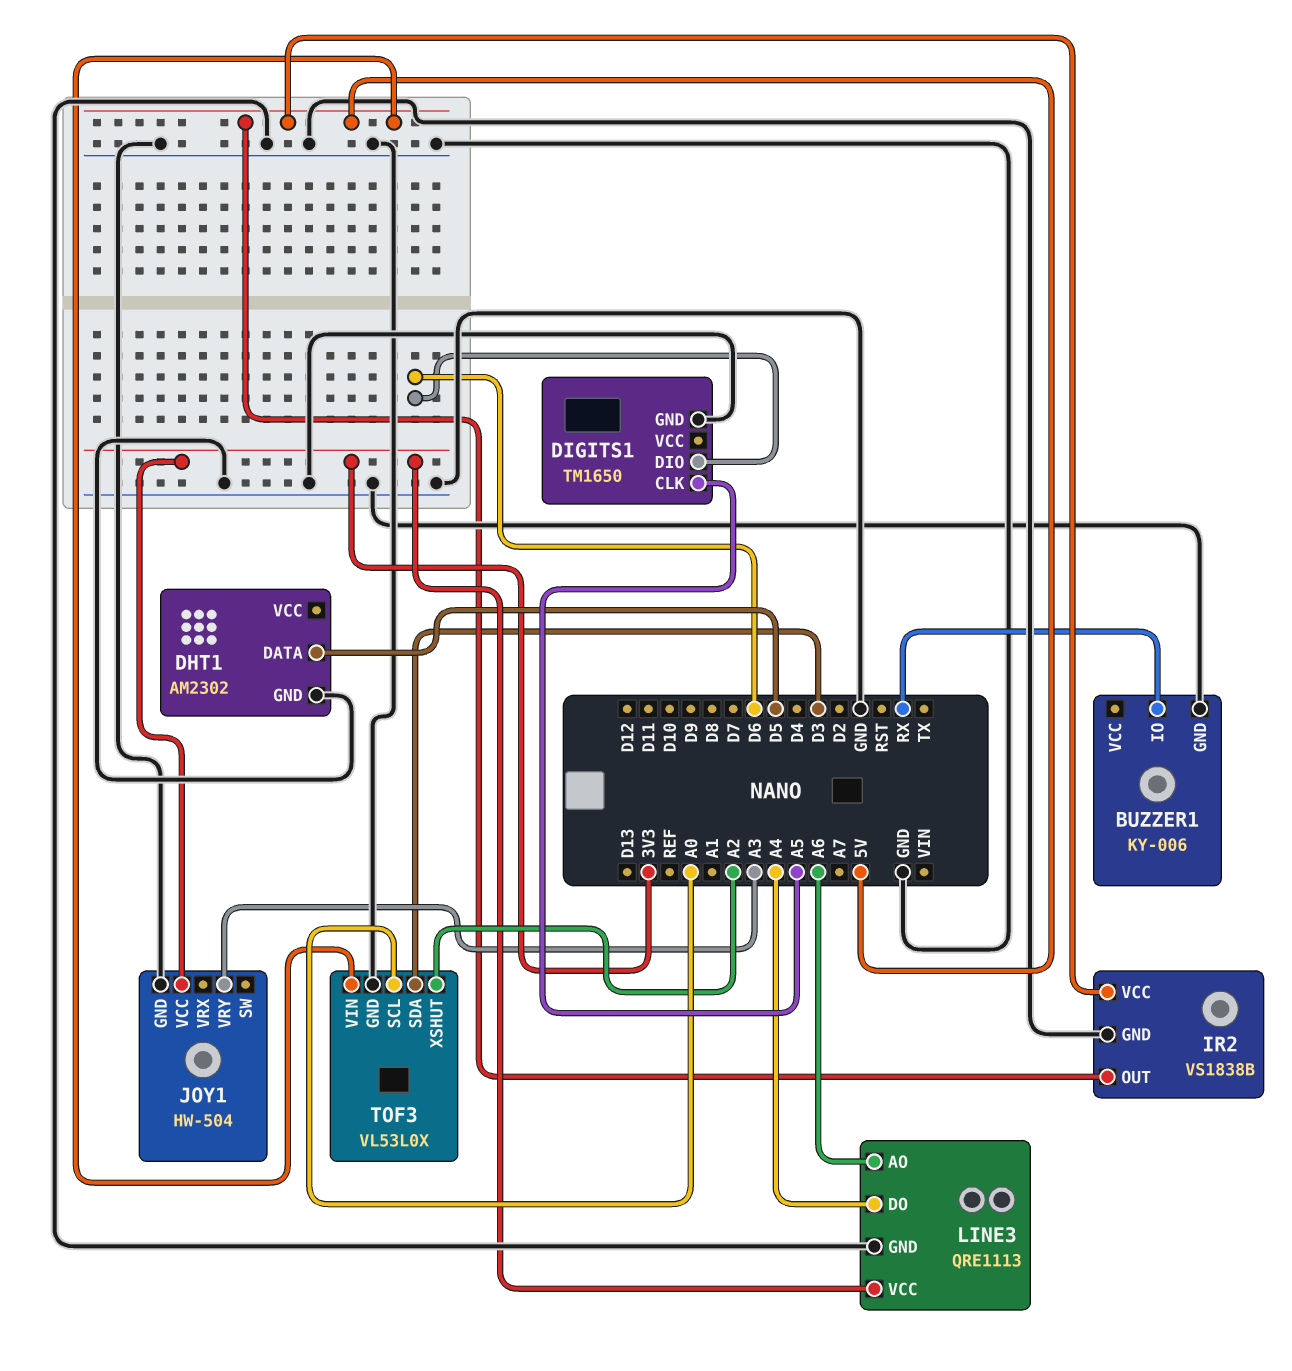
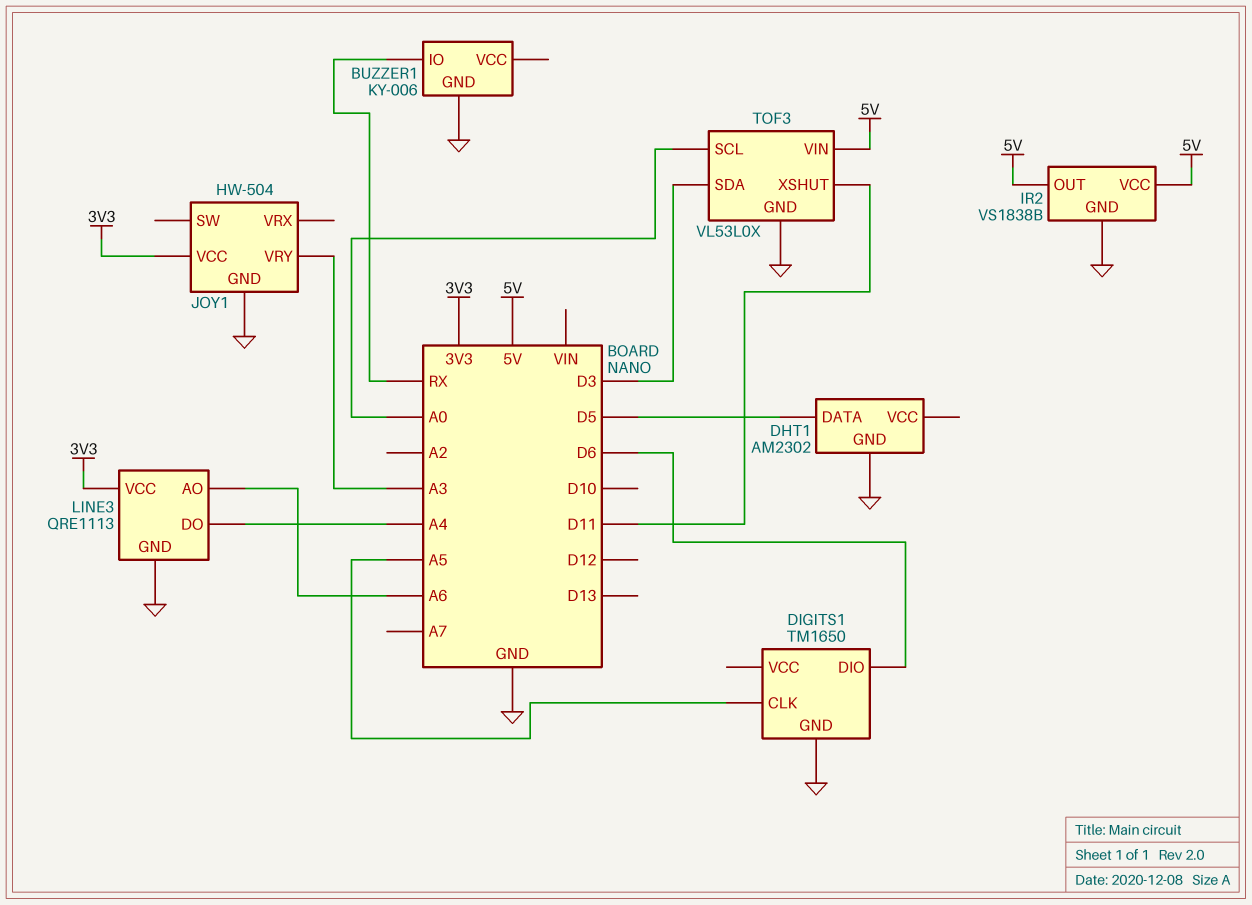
TOF3 pin XSHUT: A2 -> D11

